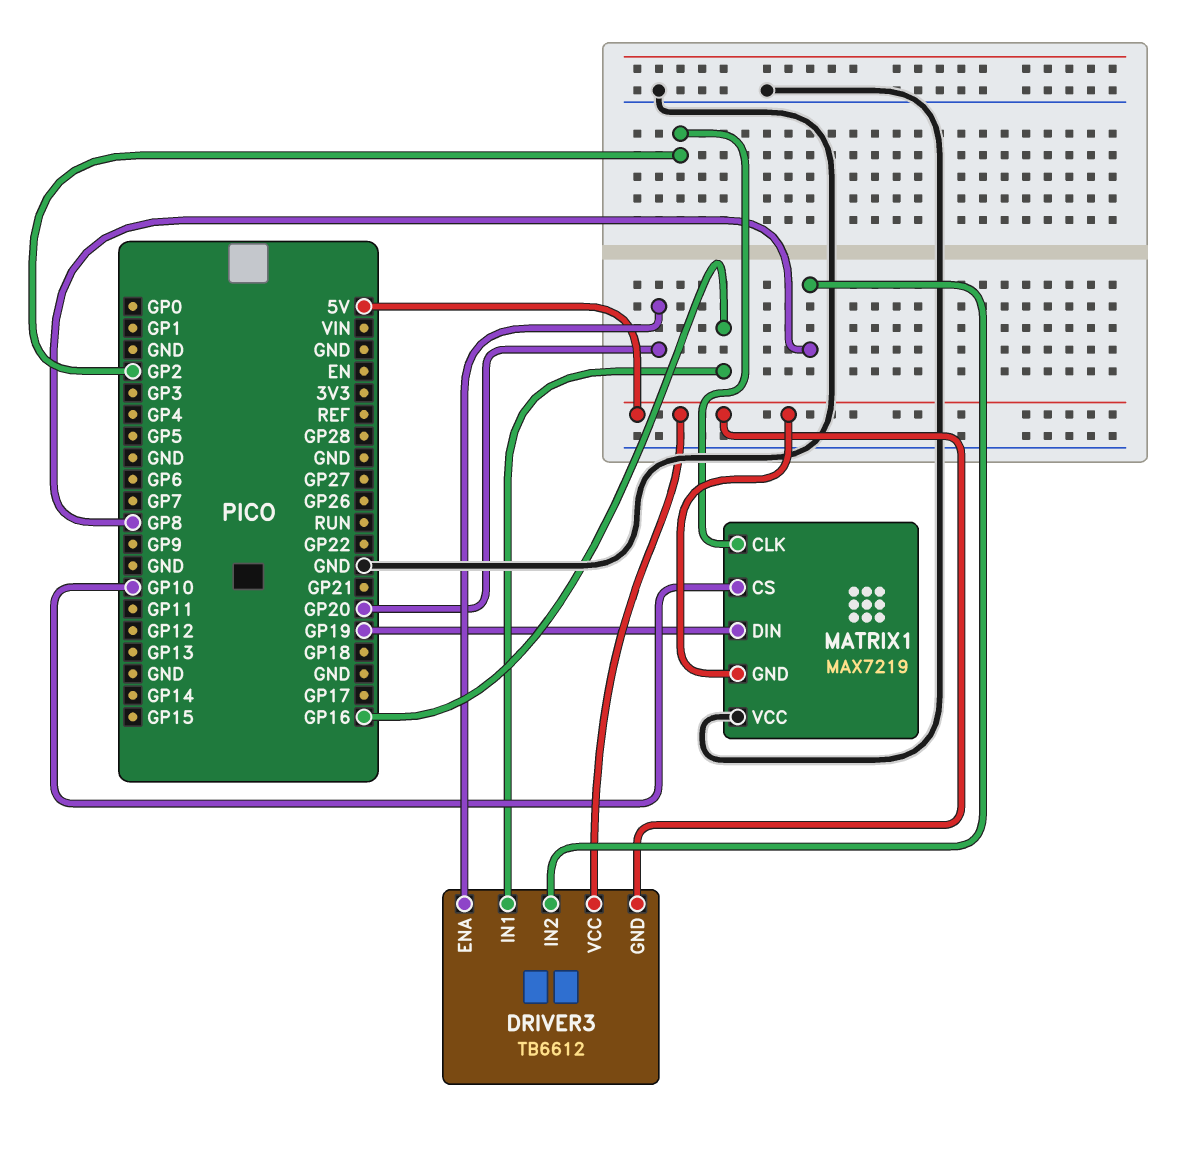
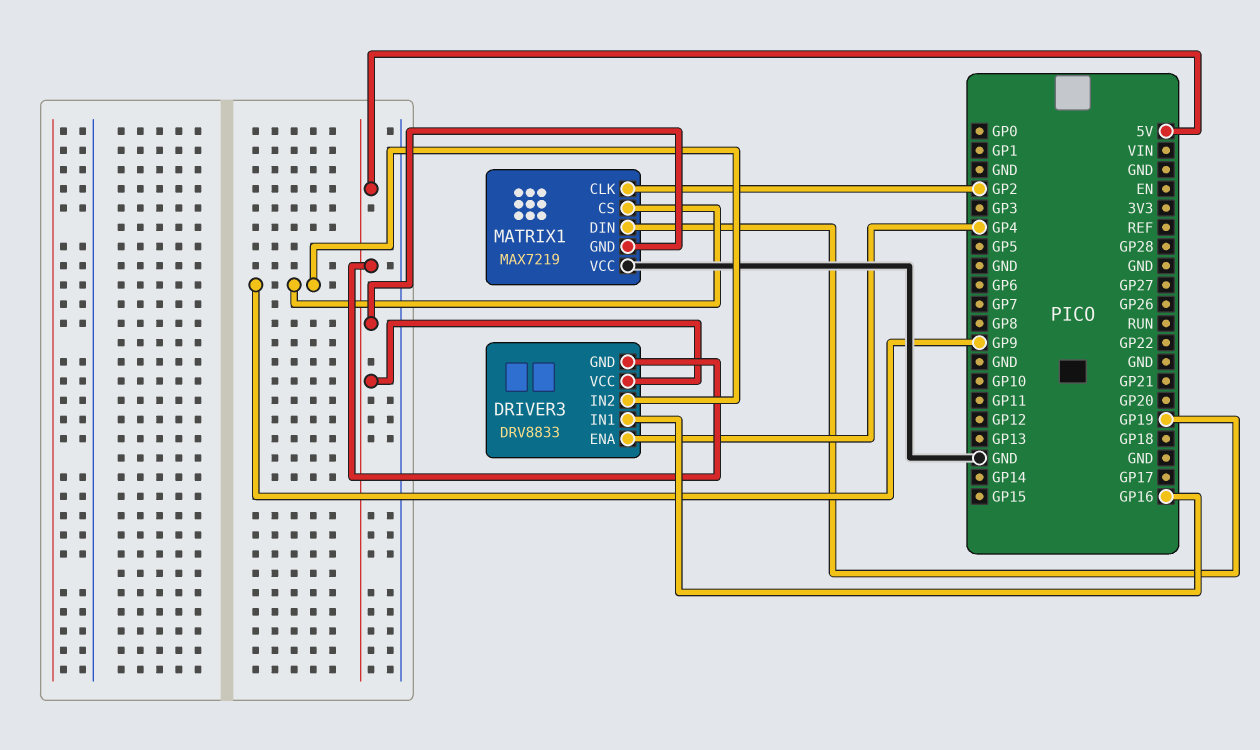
DRIVER3: TB6612 -> DRV8833
DRIVER3 pin ENA: GP20 -> GP4
DRIVER3 pin IN2: GP8 -> GP9
MATRIX1 pin CS: GP10 -> GP9

